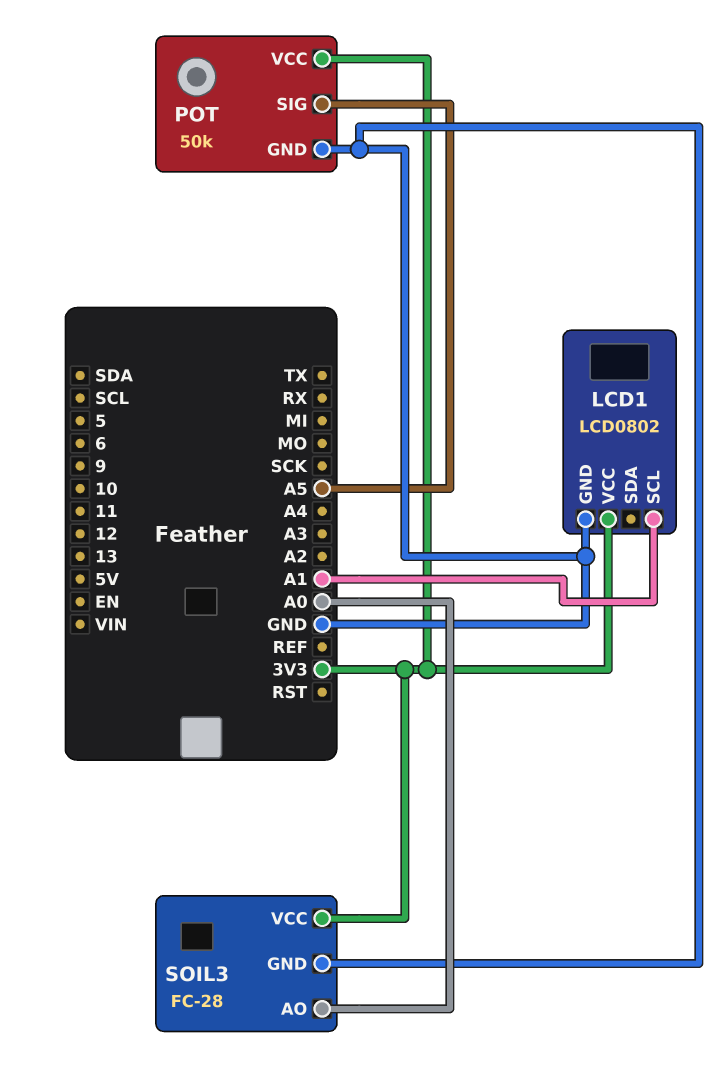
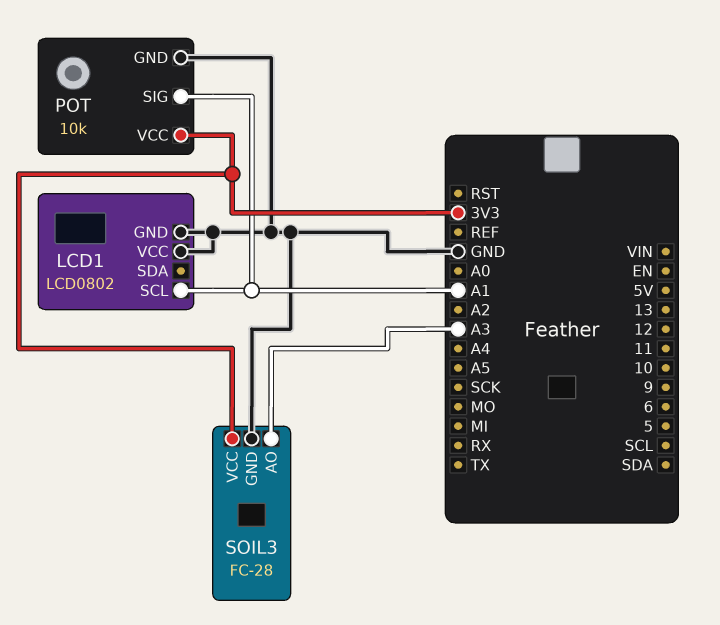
LCD1 pin VCC: 3V3 -> GND
POT: 50k -> 10k
POT pin SIG: A5 -> A1
SOIL3 pin AO: A0 -> A3

